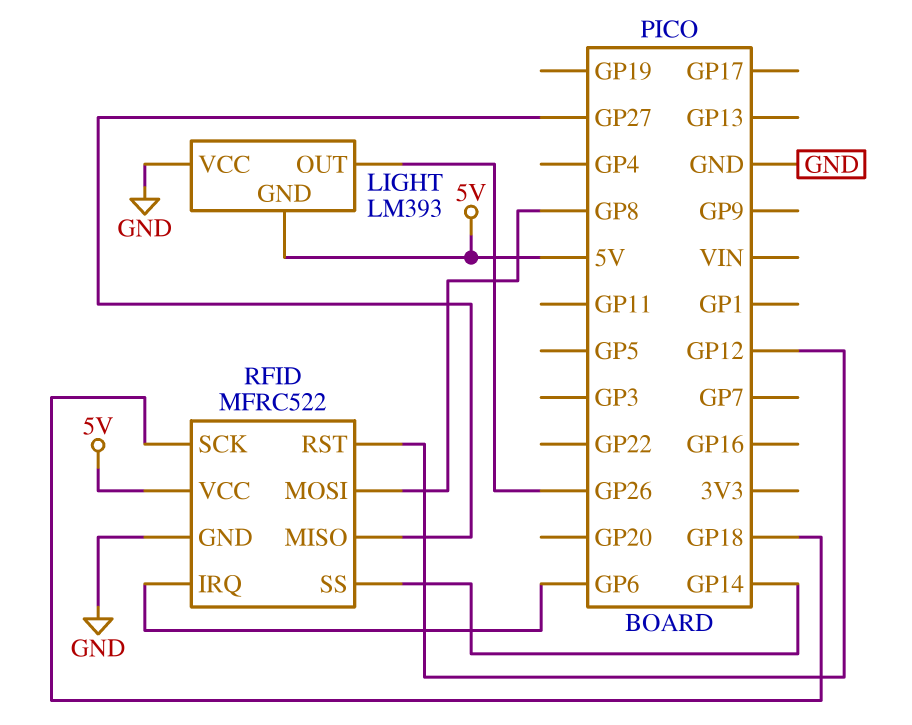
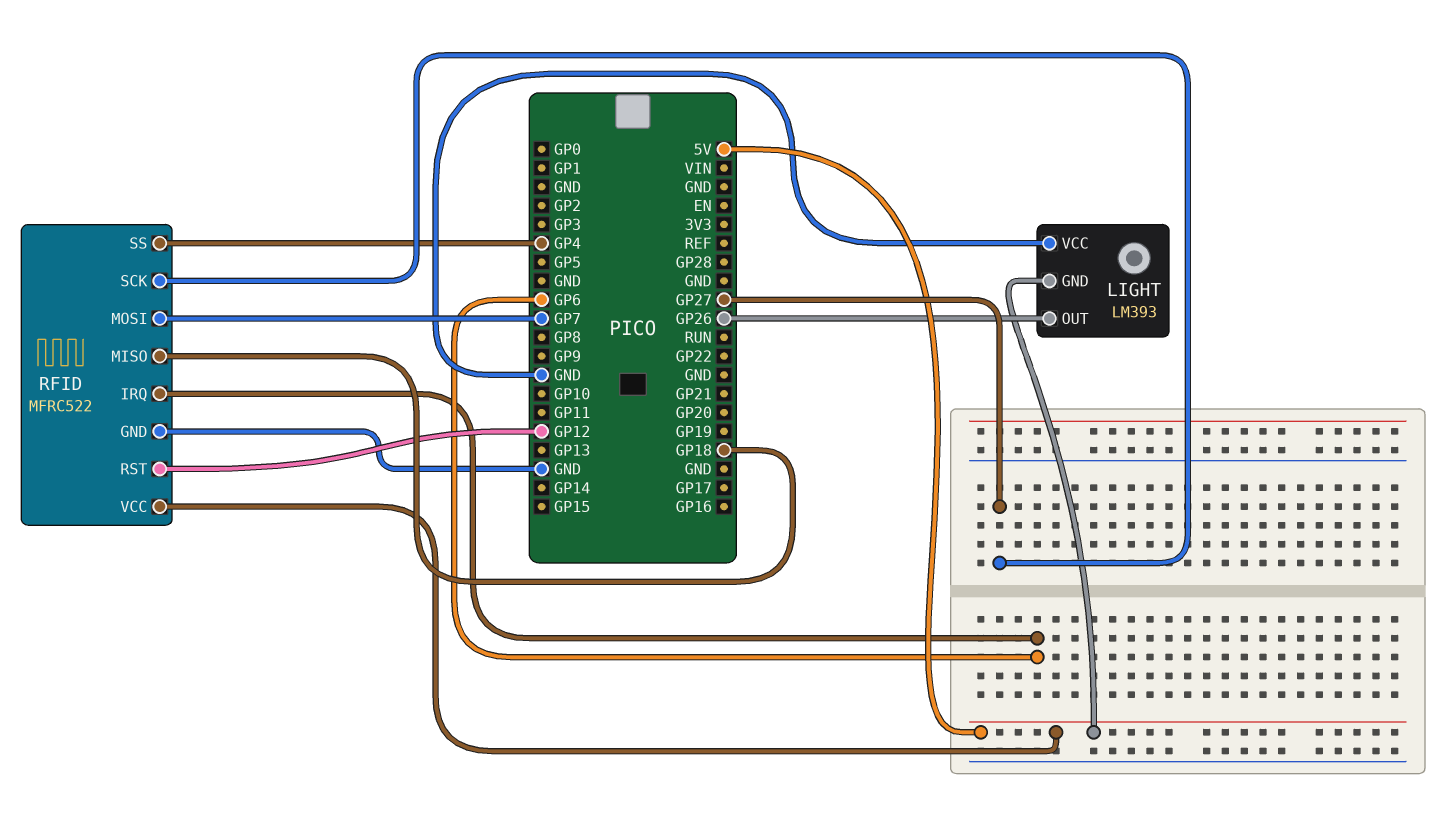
RFID pin MISO: GP27 -> GP18
RFID pin MOSI: GP8 -> GP7
RFID pin SCK: GP18 -> GP27
RFID pin SS: GP14 -> GP4

